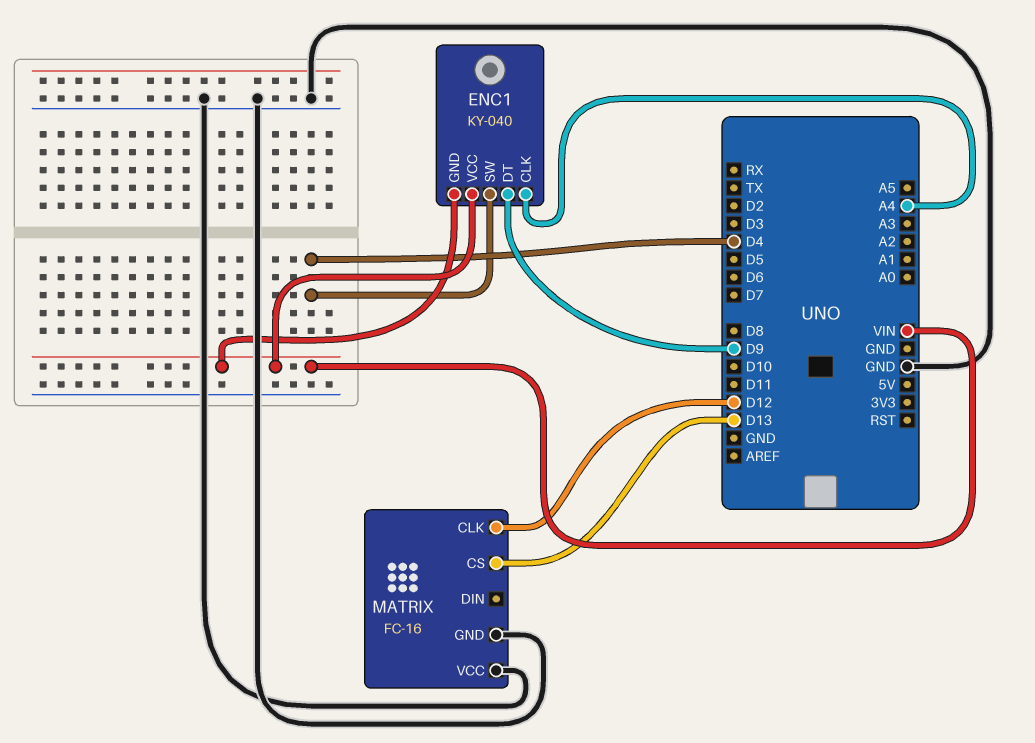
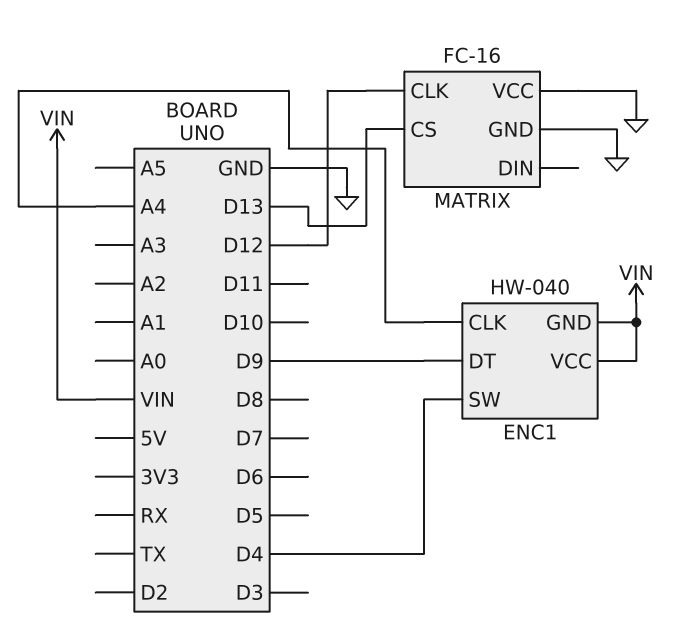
ENC1: KY-040 -> HW-040

